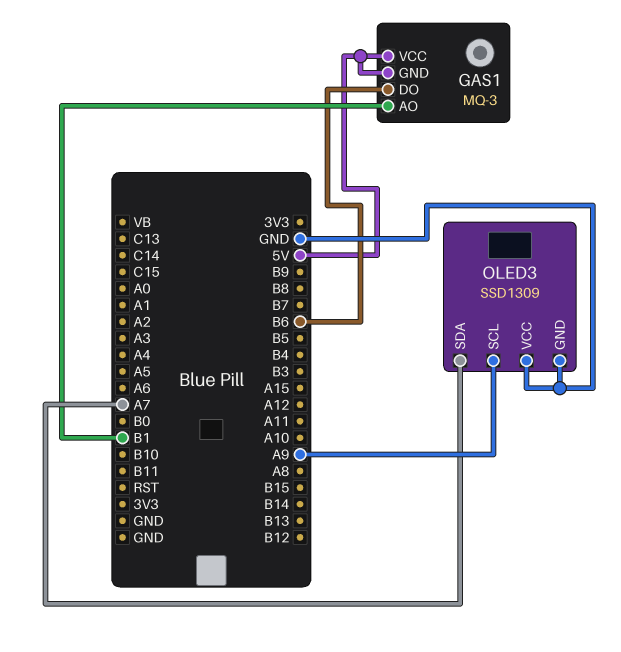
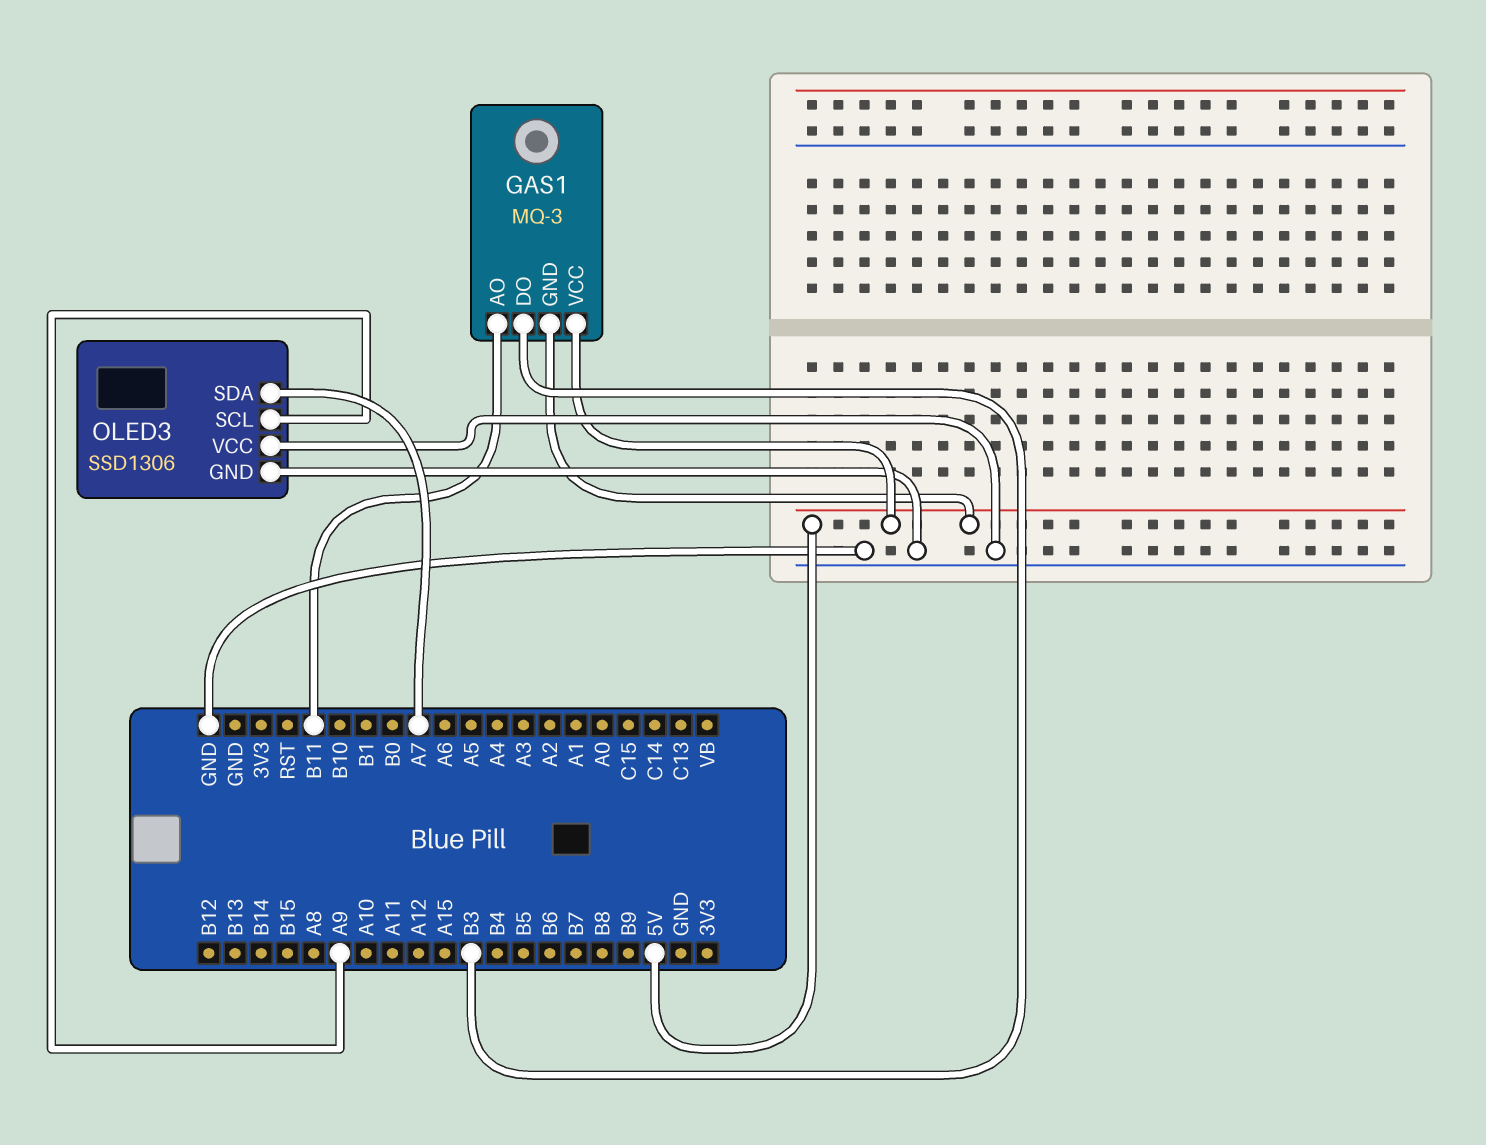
GAS1 pin AO: B1 -> B11
GAS1 pin DO: B6 -> B3
OLED3: SSD1309 -> SSD1306

